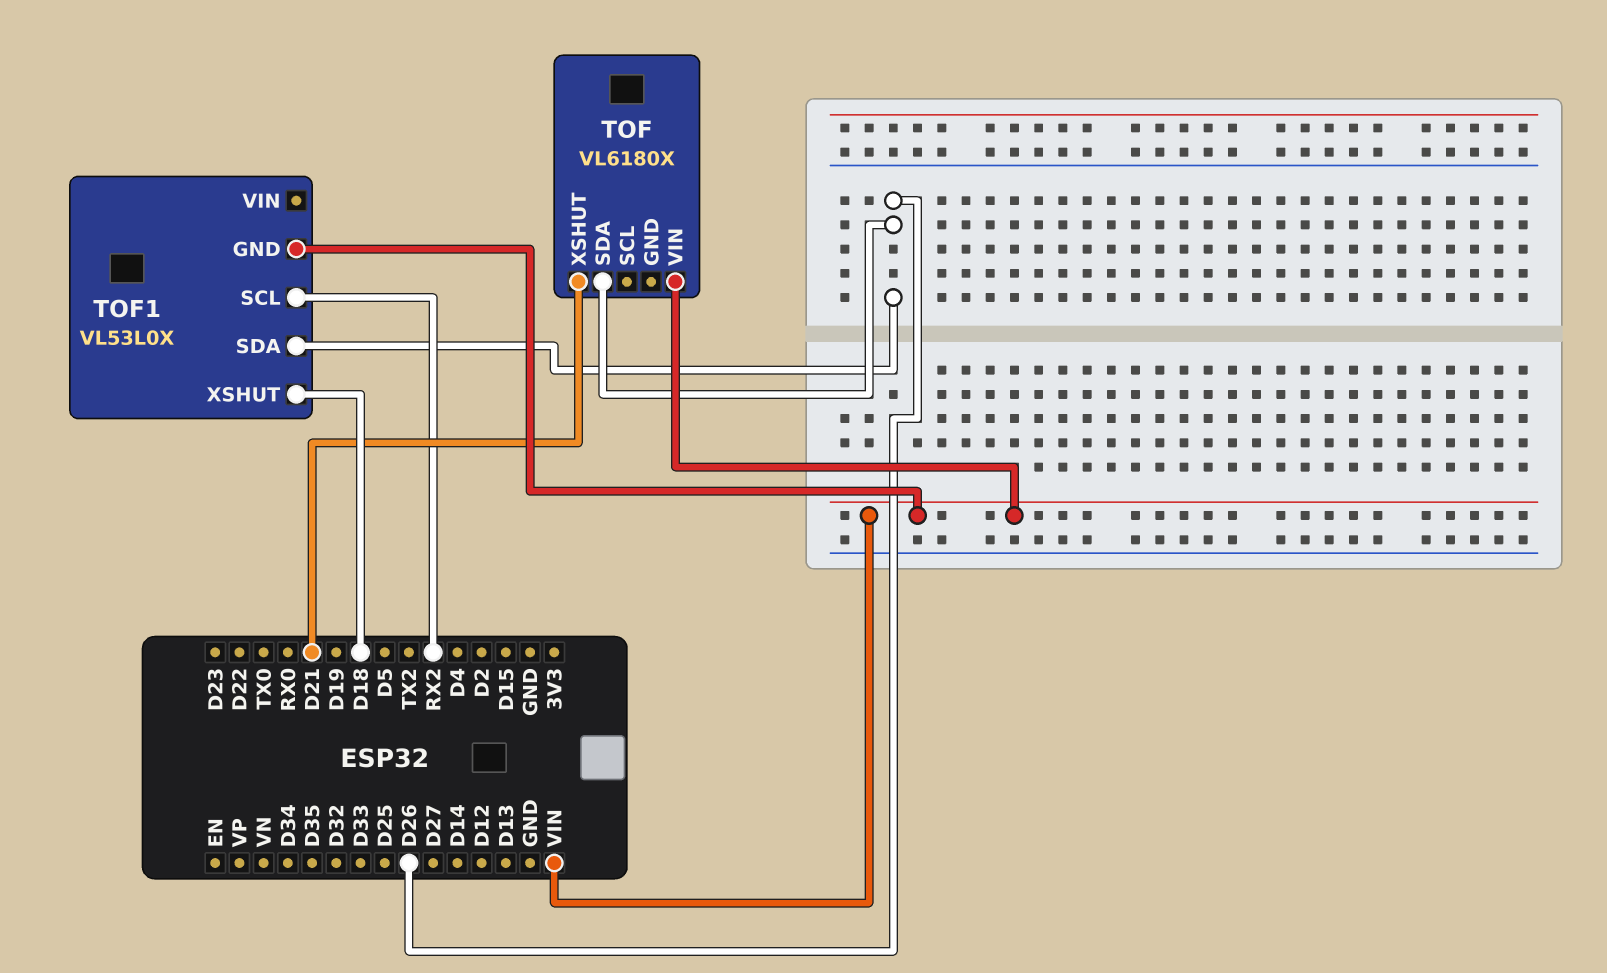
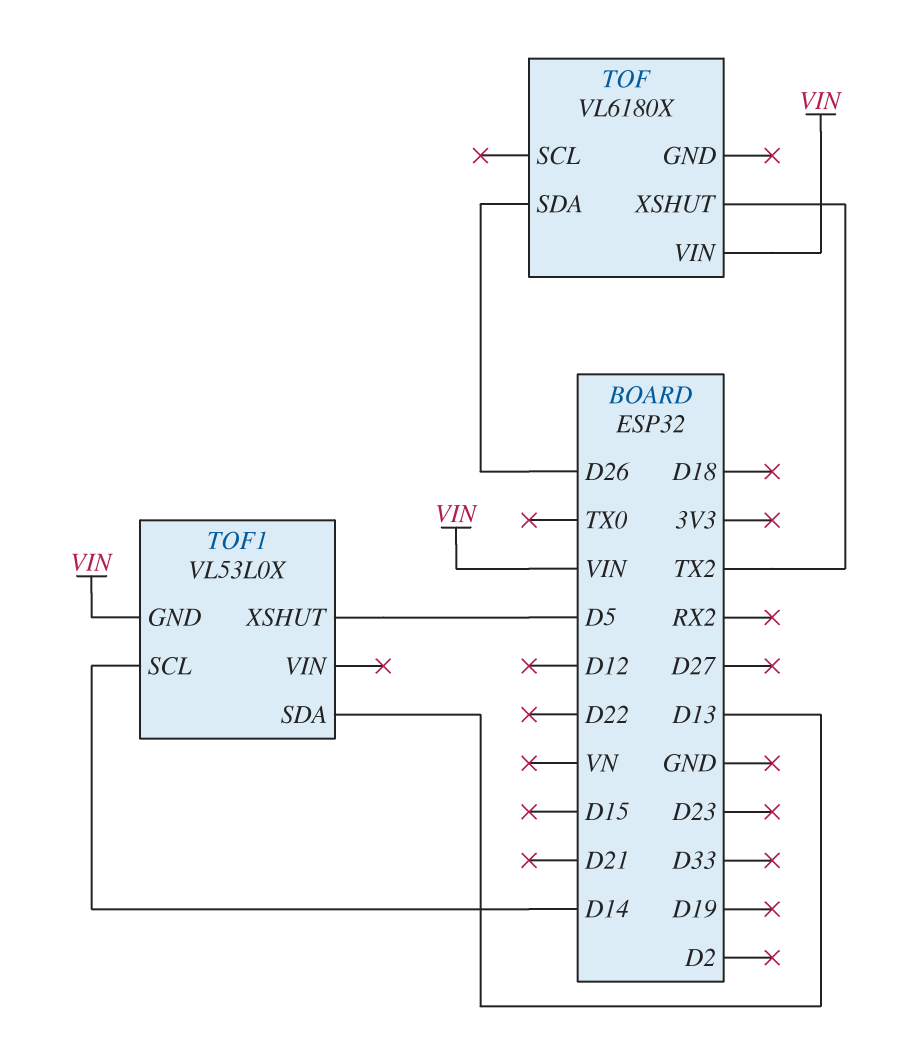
TOF pin XSHUT: D21 -> TX2
TOF1 pin SCL: RX2 -> D14
TOF1 pin SDA: D26 -> D13
TOF1 pin XSHUT: D18 -> D5

